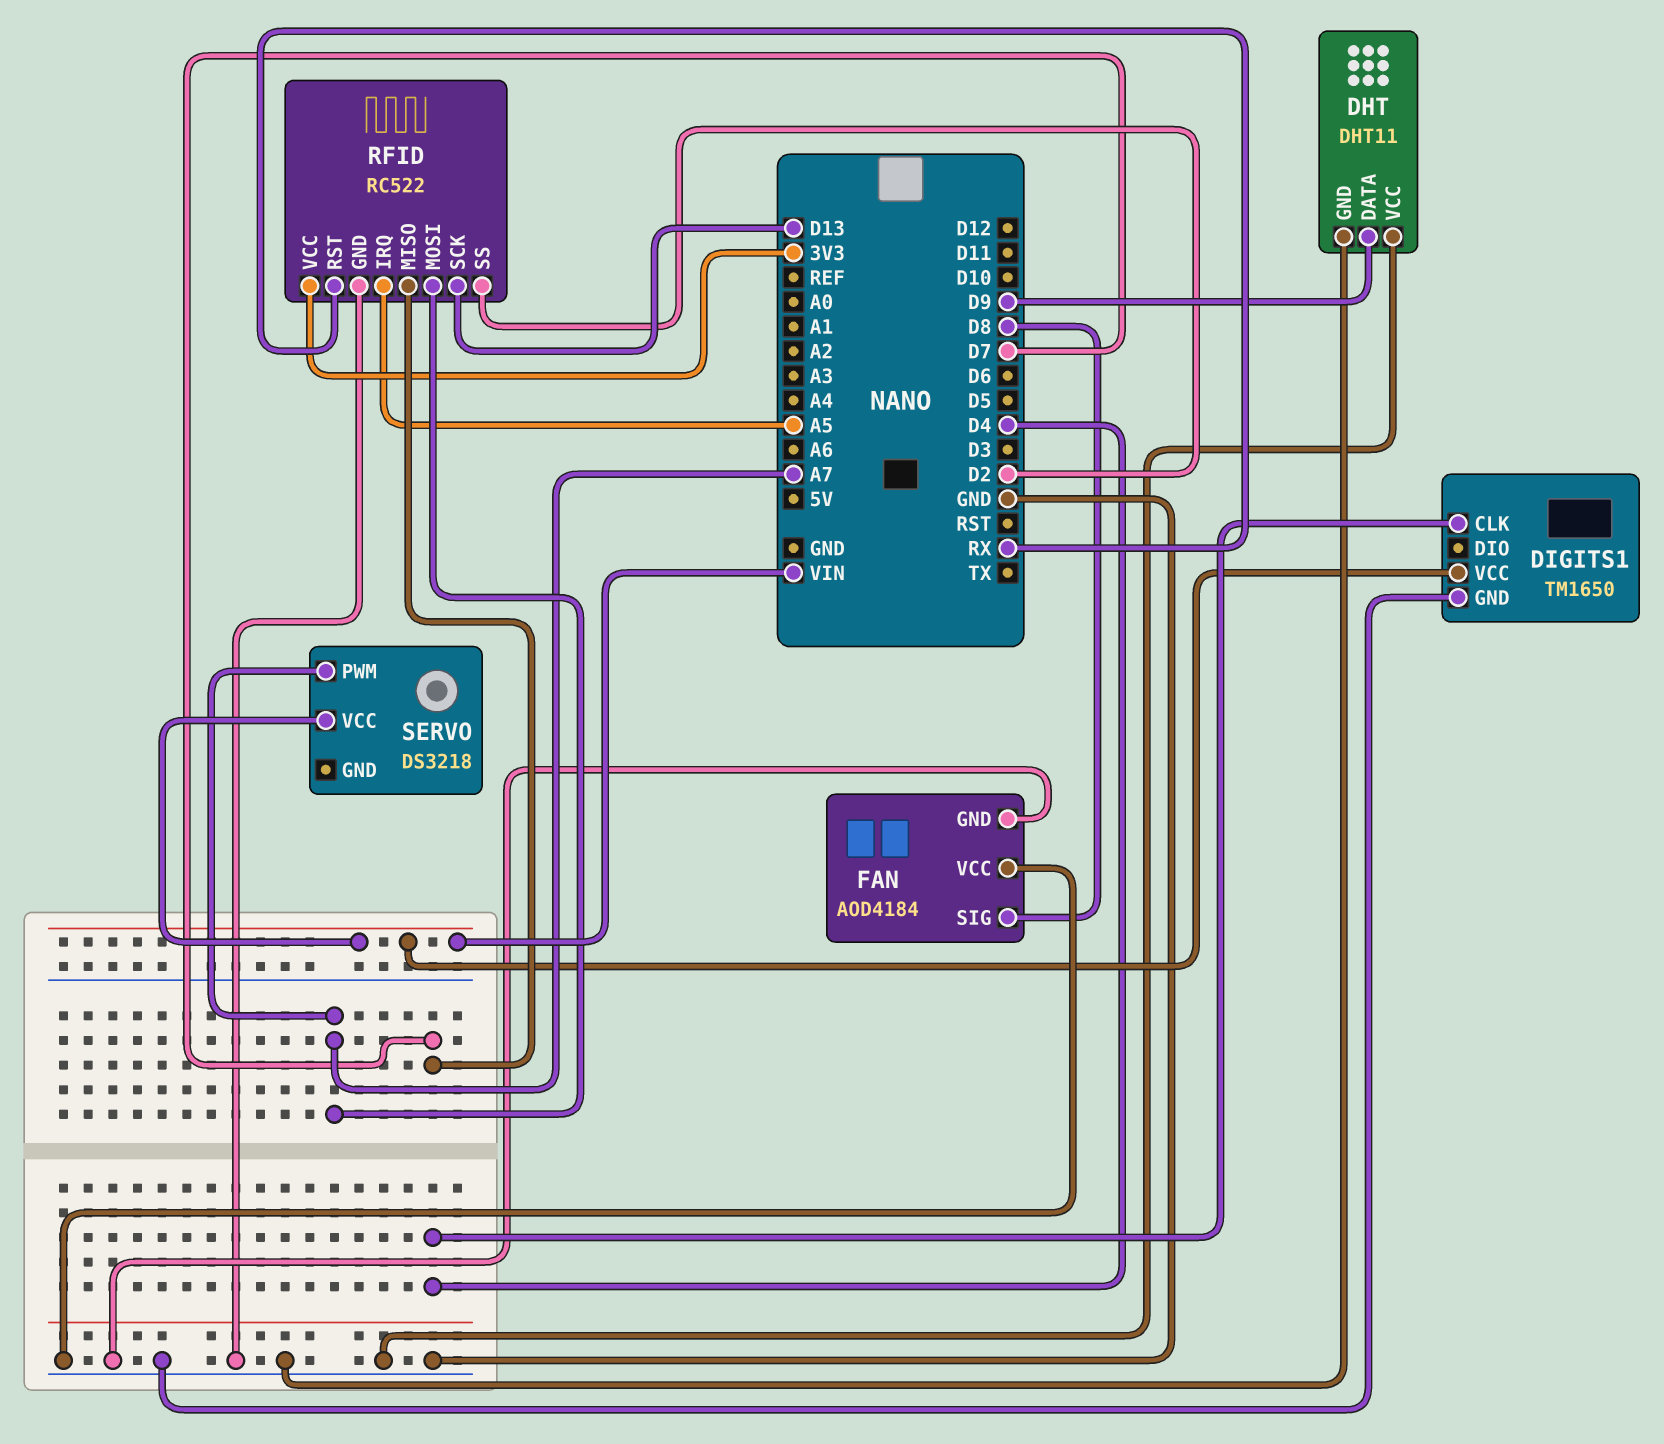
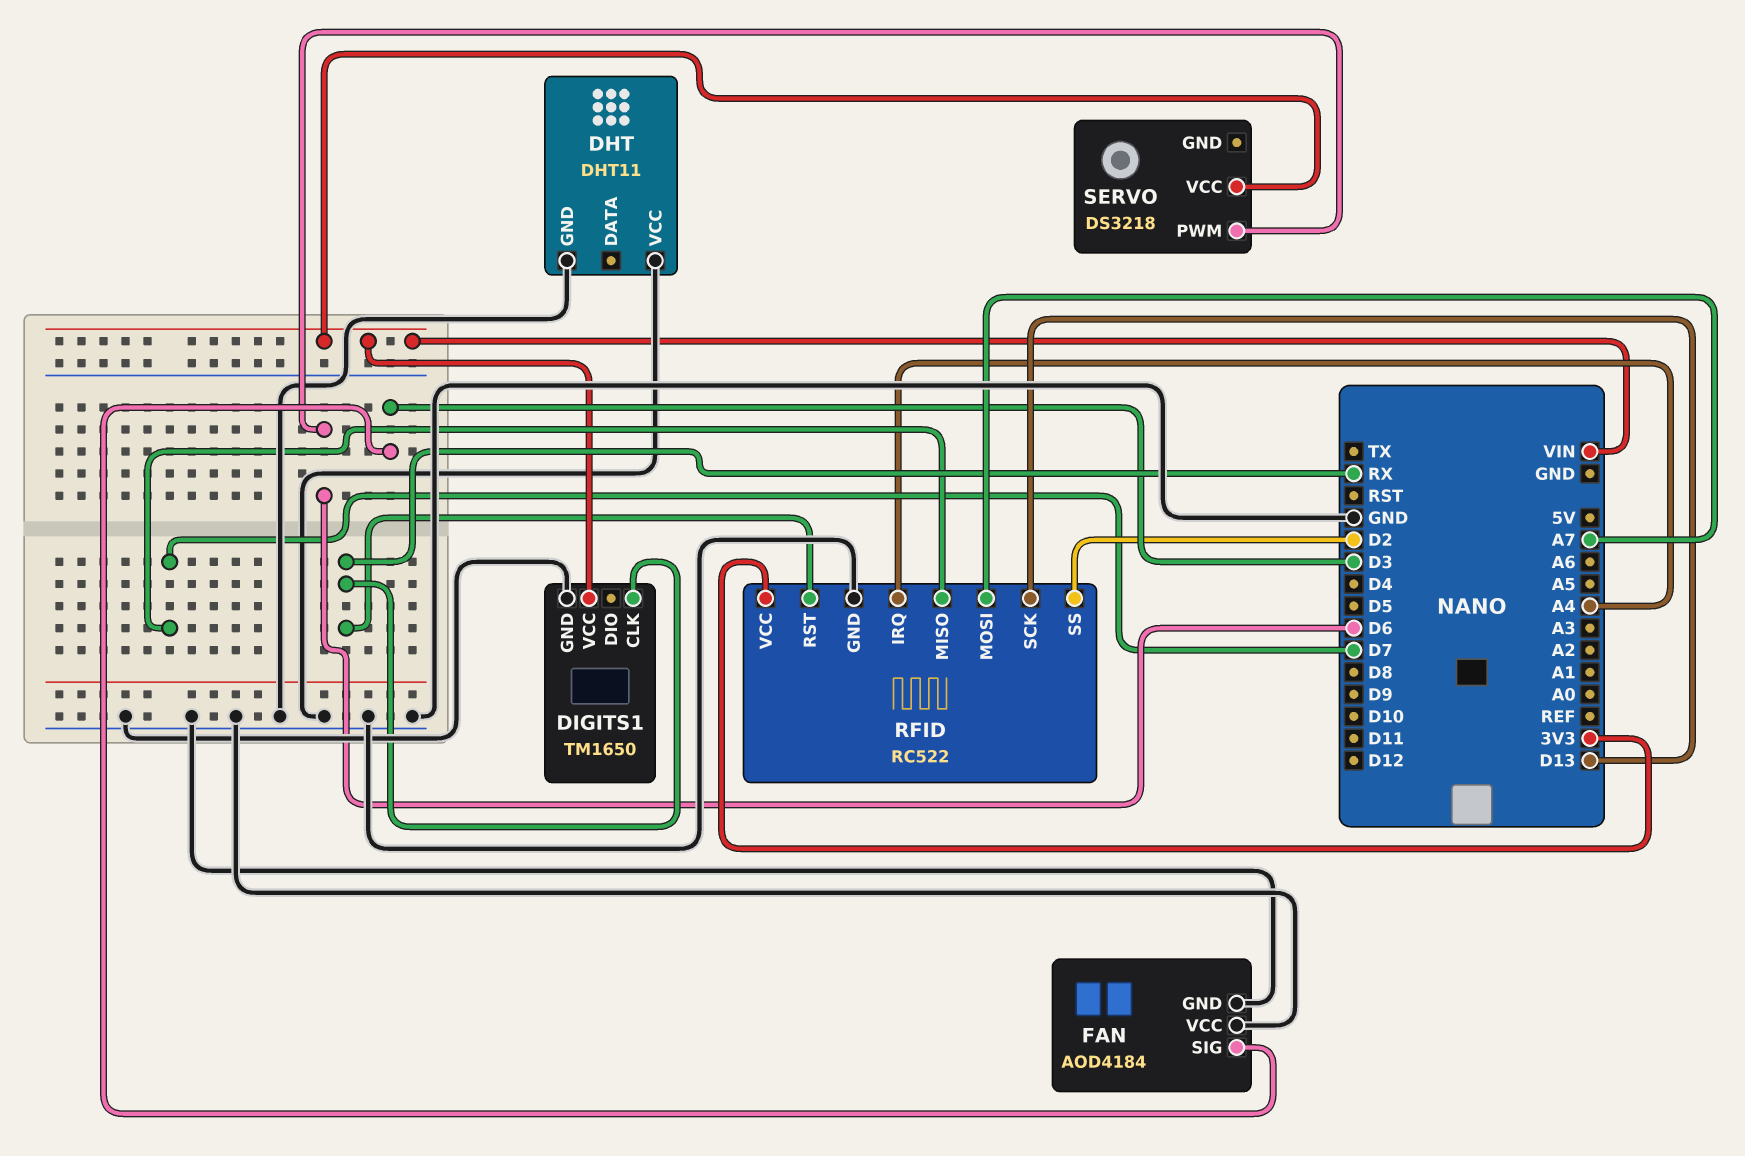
DHT pin DATA: D9 -> none
DIGITS1 pin CLK: D4 -> RX
FAN pin SIG: D8 -> D3
RFID pin IRQ: A5 -> A4
SERVO pin PWM: A7 -> D6

